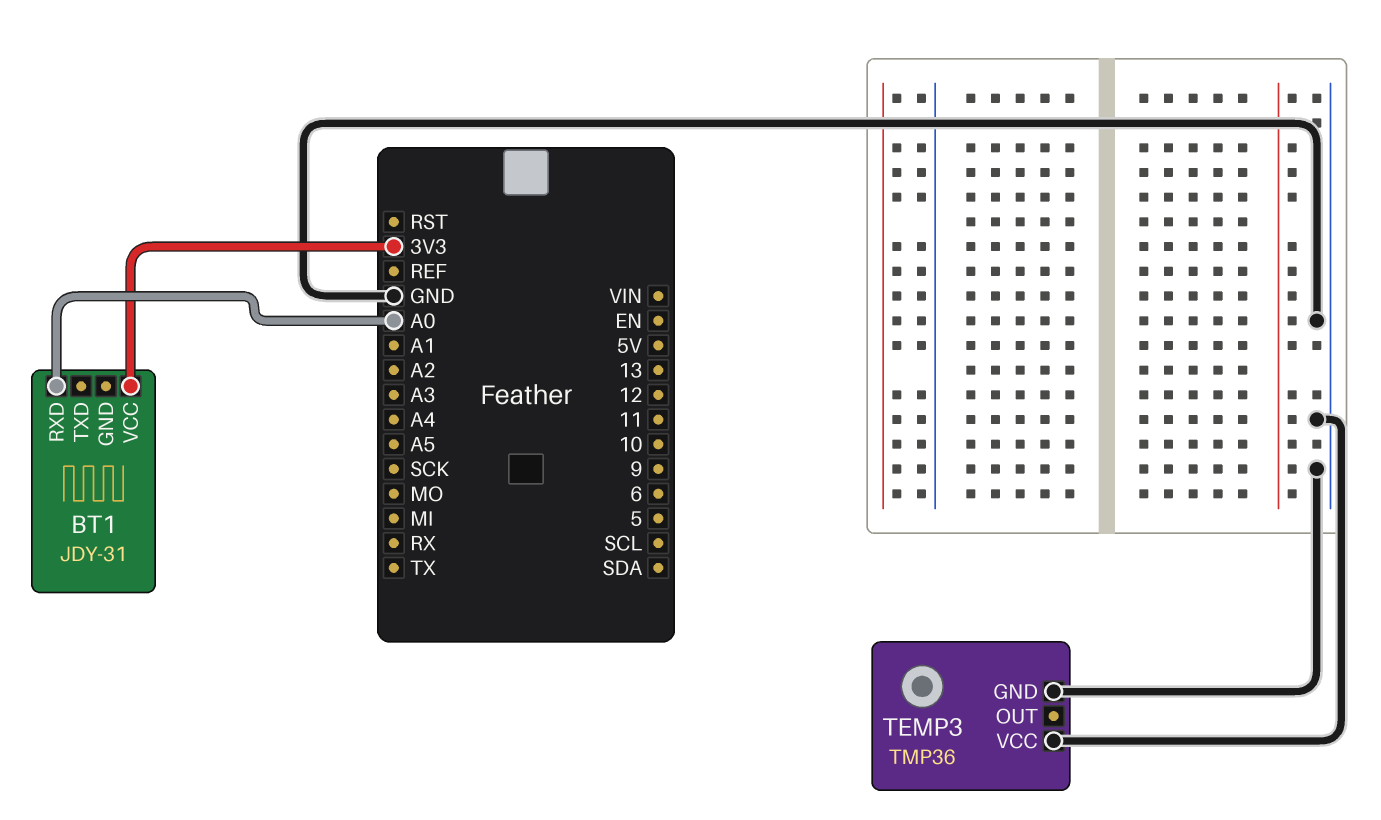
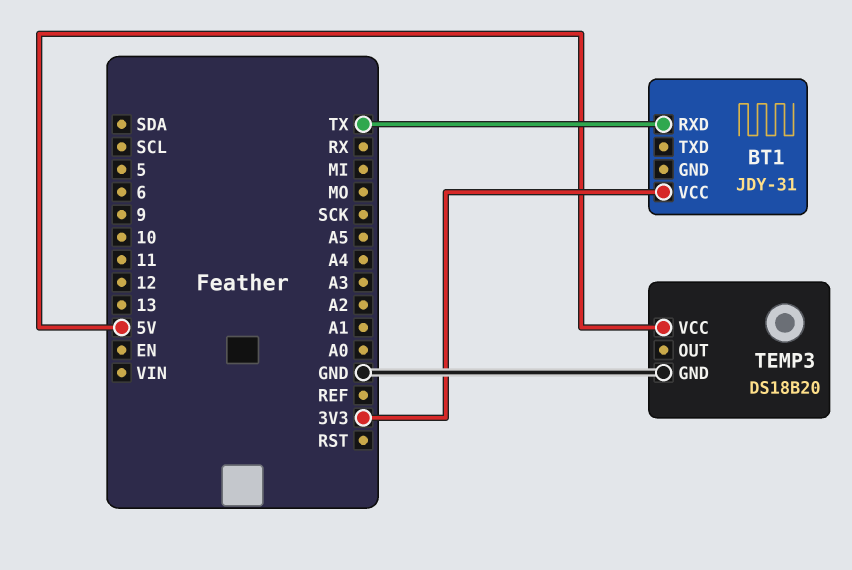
BT1 pin RXD: A0 -> TX
TEMP3: TMP36 -> DS18B20
TEMP3 pin VCC: GND -> 5V

